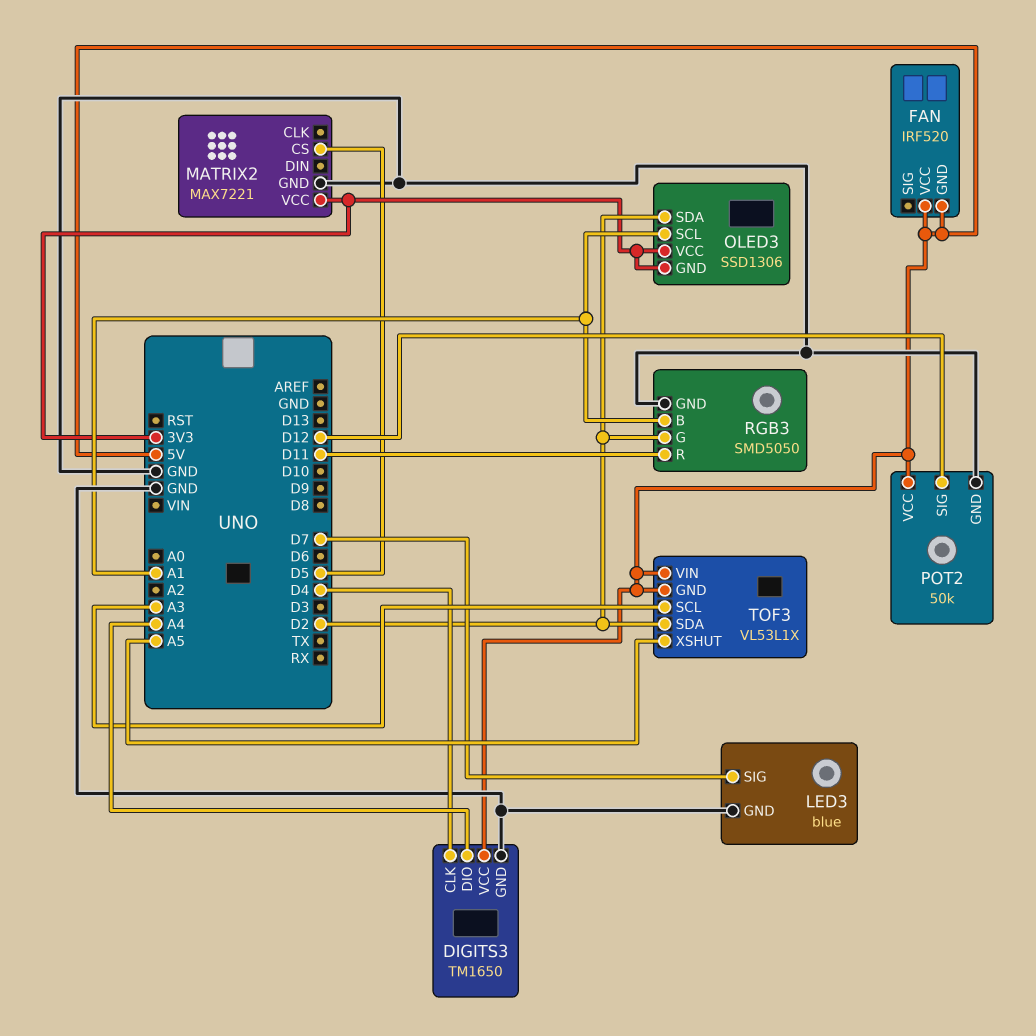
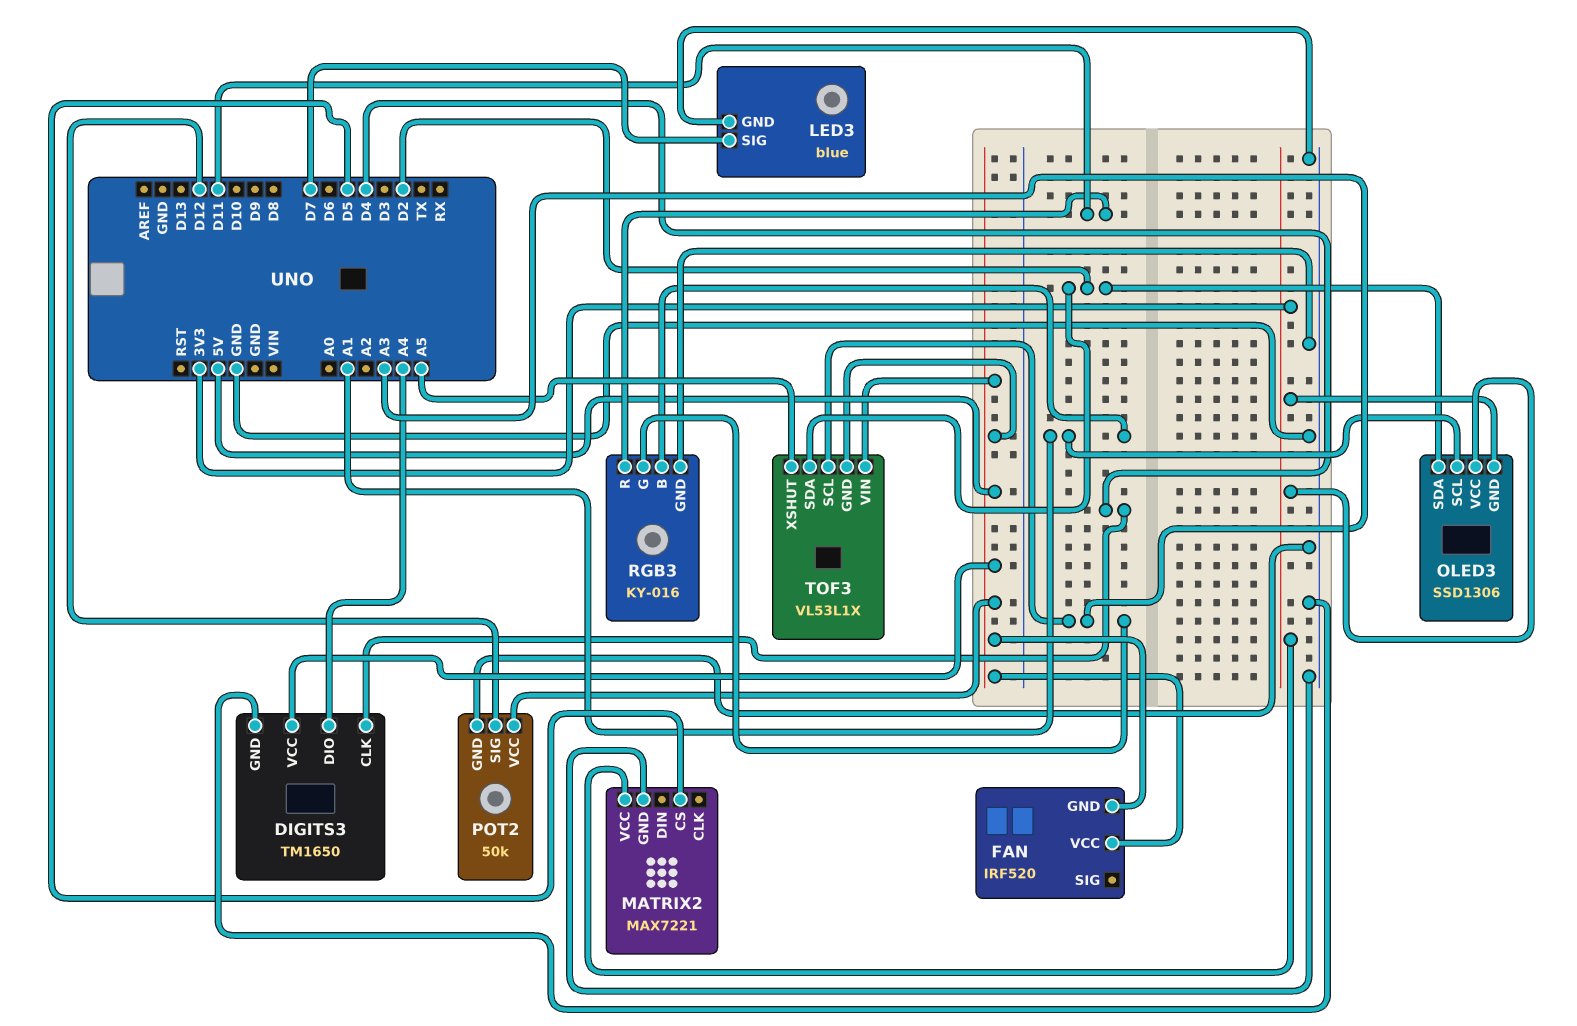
RGB3: SMD5050 -> KY-016
RGB3 pin G: D2 -> A3

